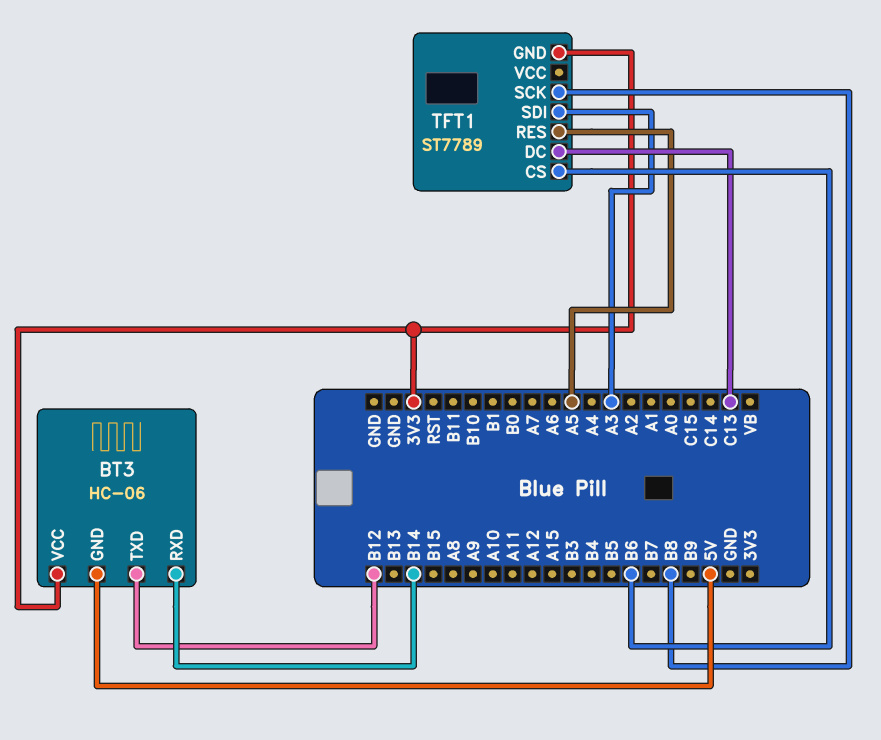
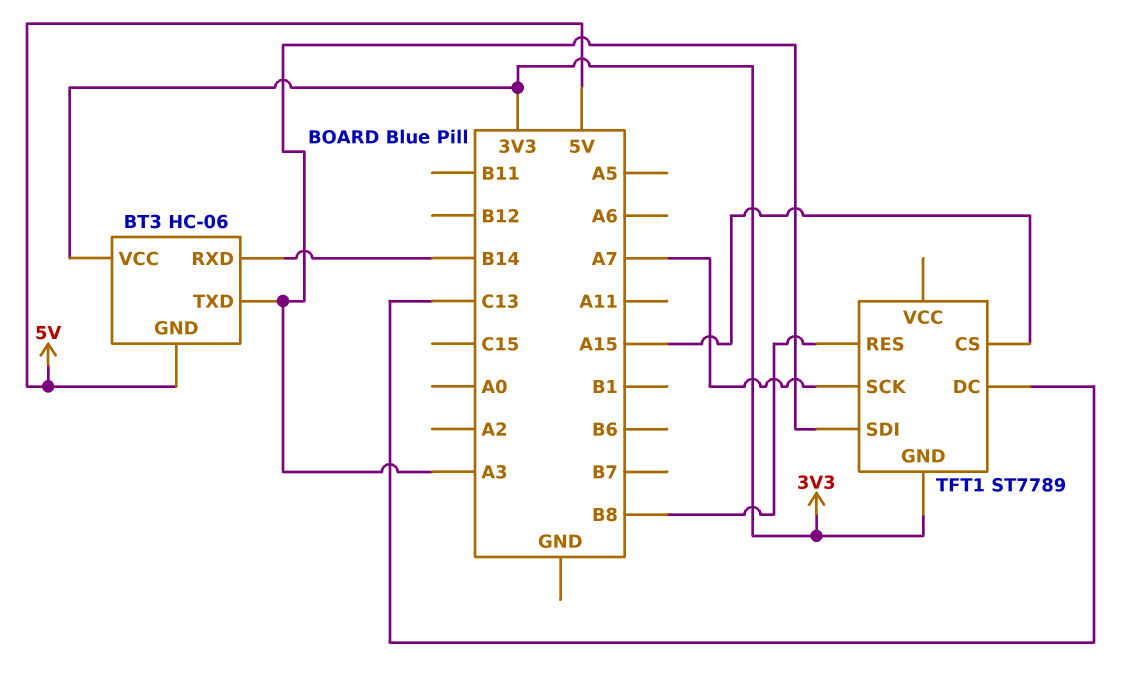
BT3 pin TXD: B12 -> A3
TFT1 pin CS: B6 -> A15
TFT1 pin RES: A5 -> B8
TFT1 pin SCK: B8 -> A7

